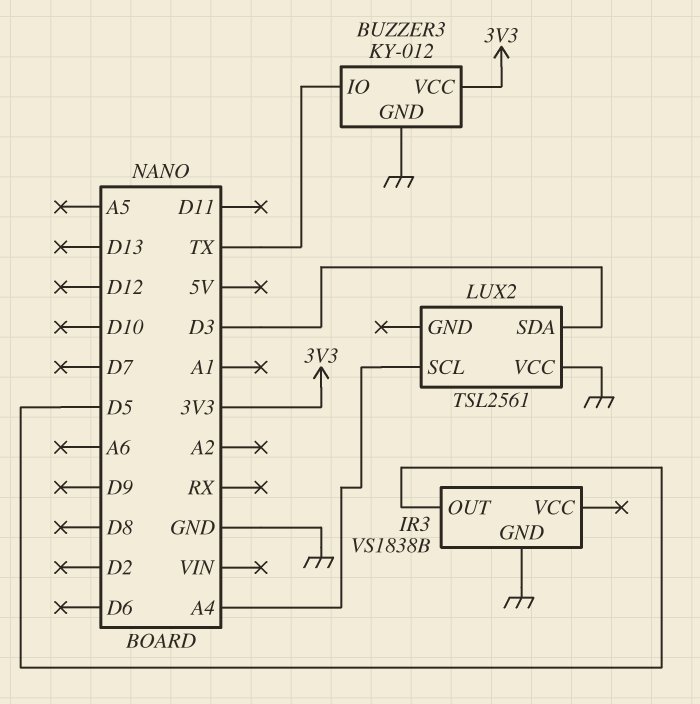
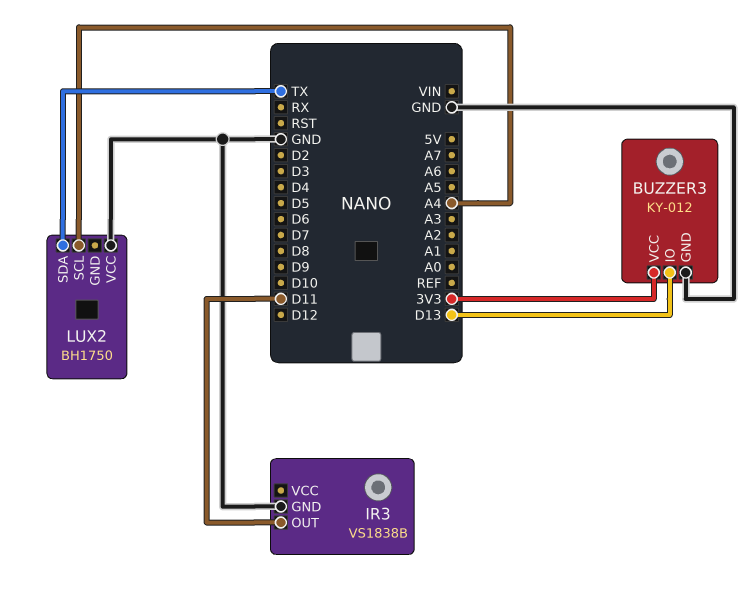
BUZZER3 pin IO: TX -> D13
IR3 pin OUT: D5 -> D11
LUX2: TSL2561 -> BH1750
LUX2 pin SDA: D3 -> TX

